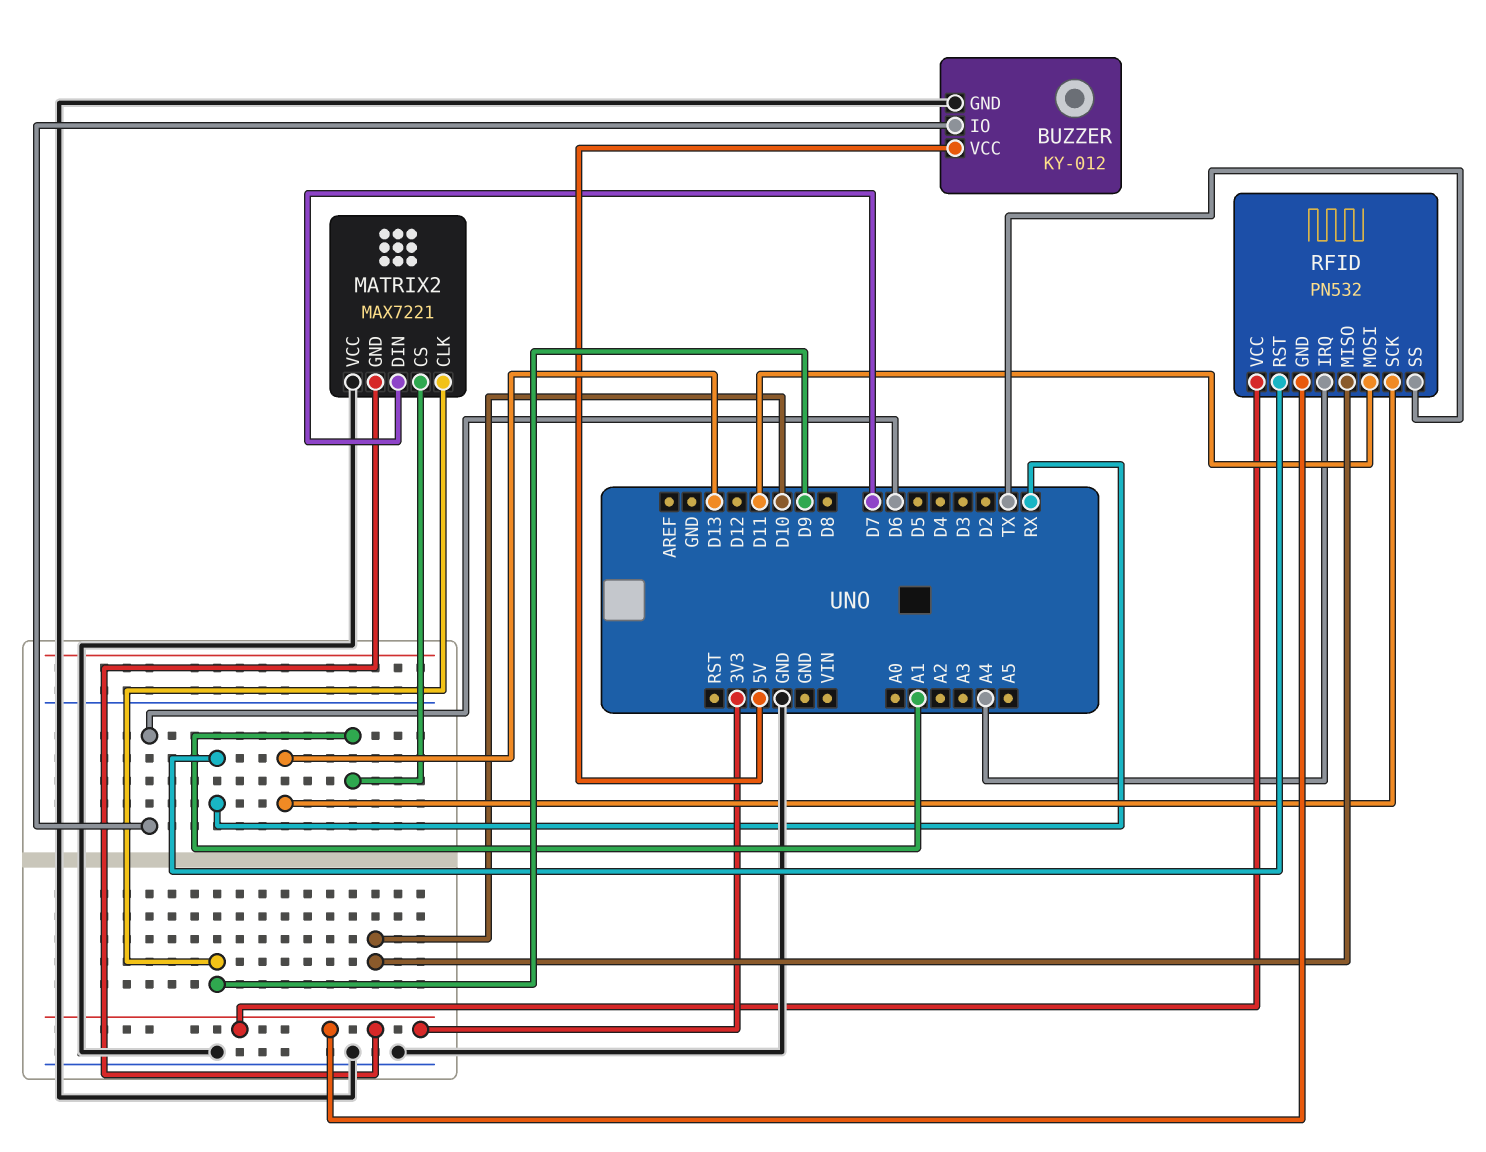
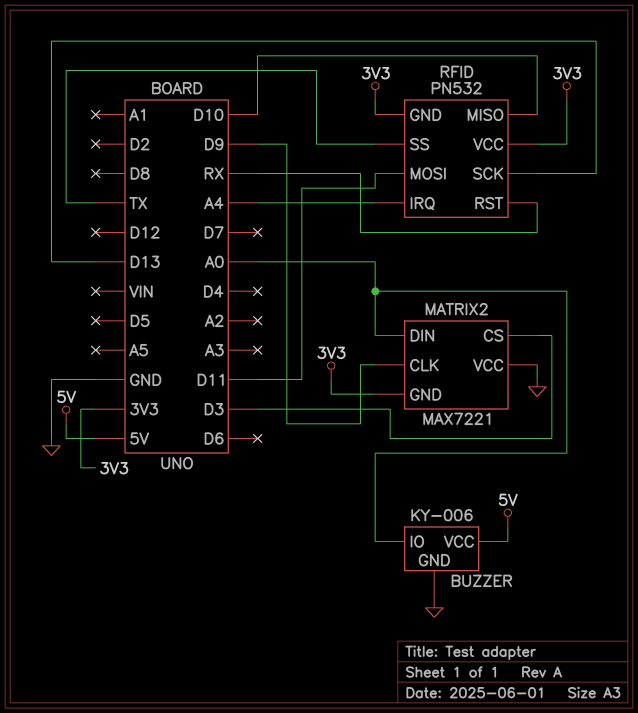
BUZZER: KY-012 -> KY-006
BUZZER pin IO: D6 -> A0
MATRIX2 pin CS: A1 -> D3
MATRIX2 pin DIN: D7 -> A0

